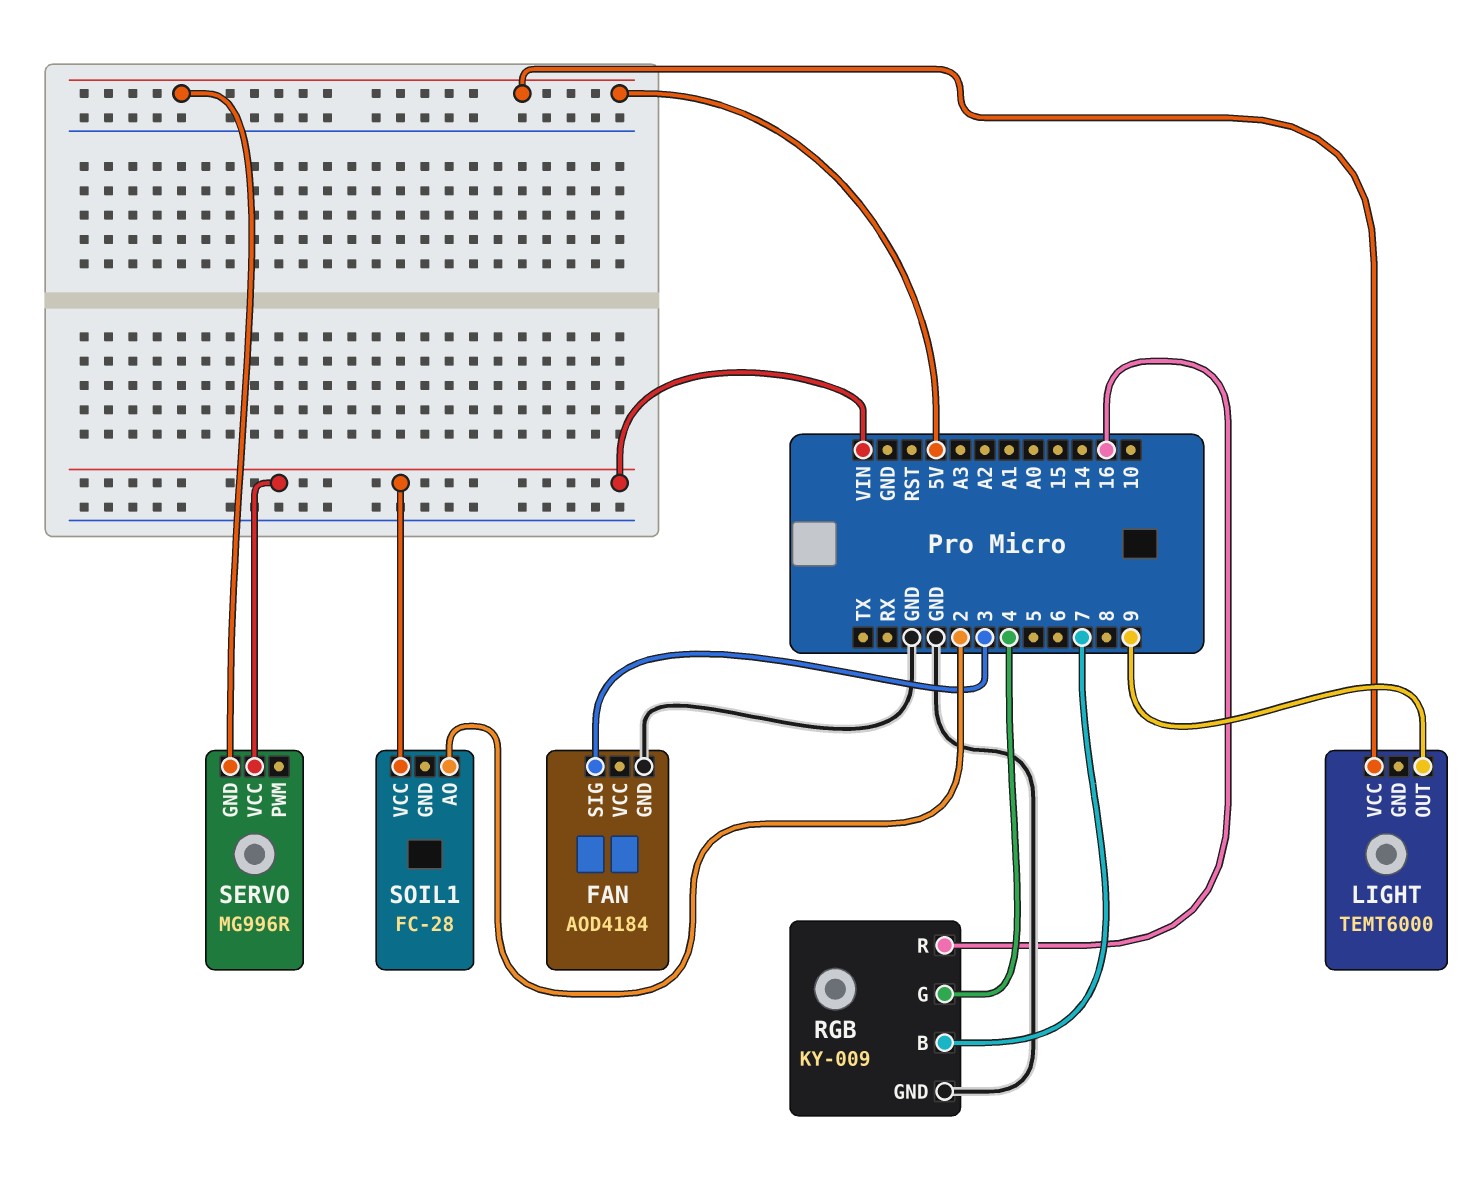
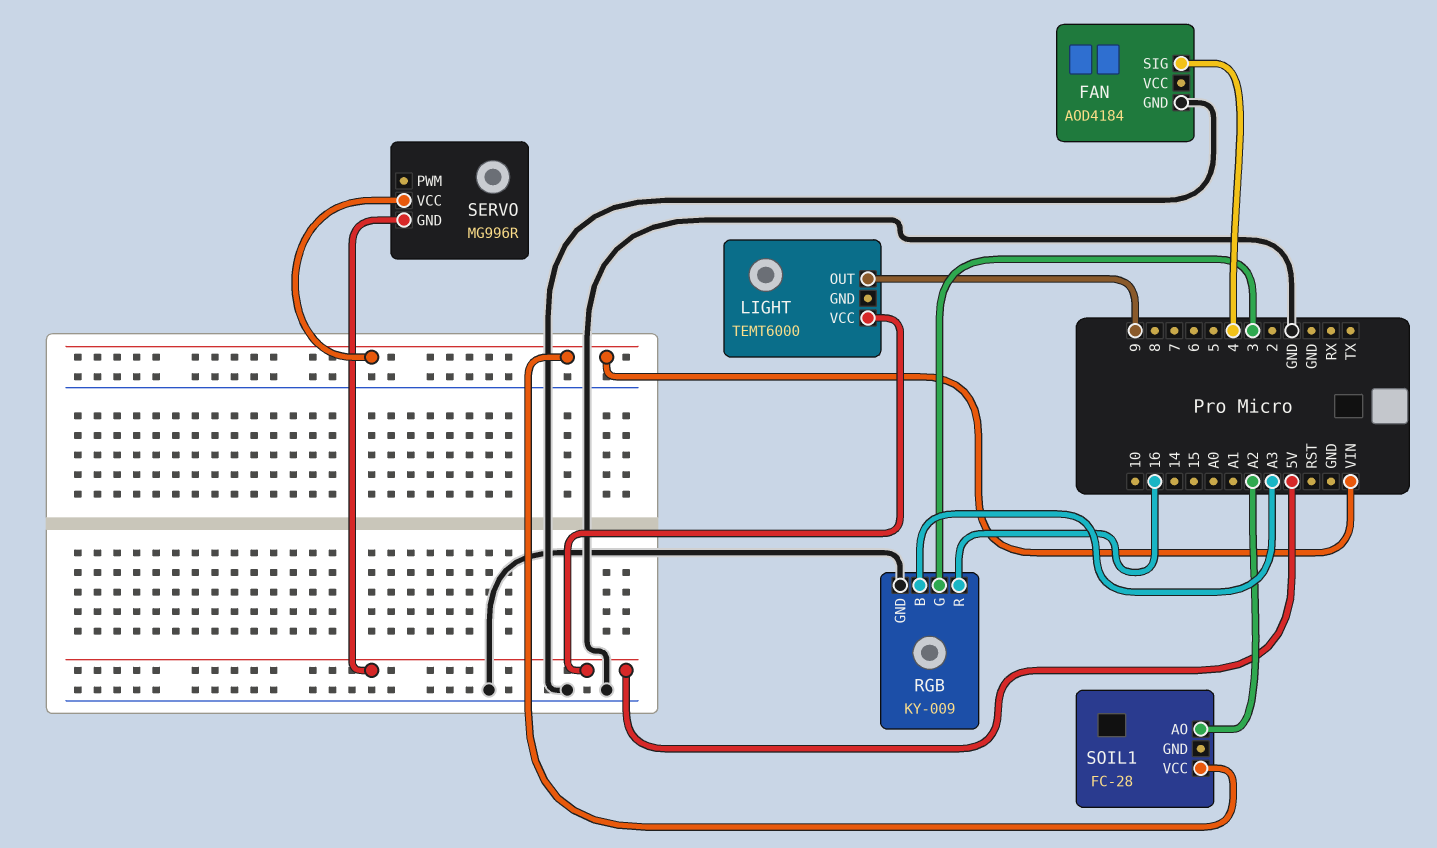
FAN pin SIG: 3 -> 4
RGB pin B: 7 -> A3
RGB pin G: 4 -> 3
SOIL1 pin AO: 2 -> A2

